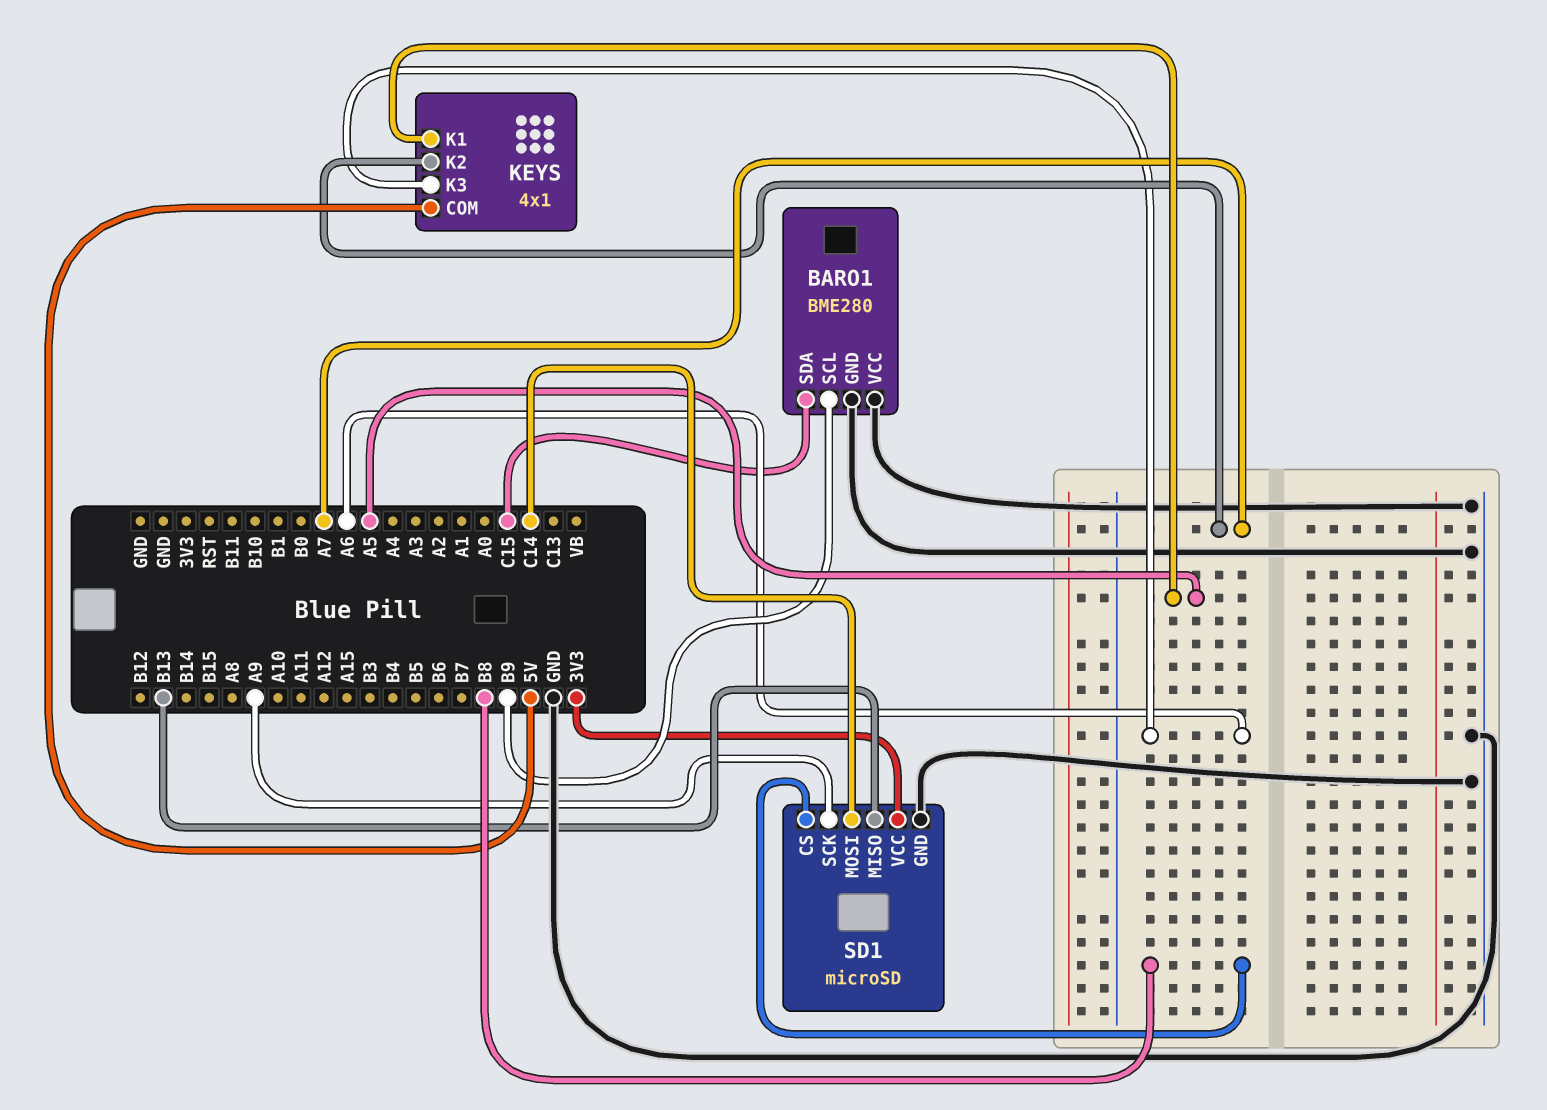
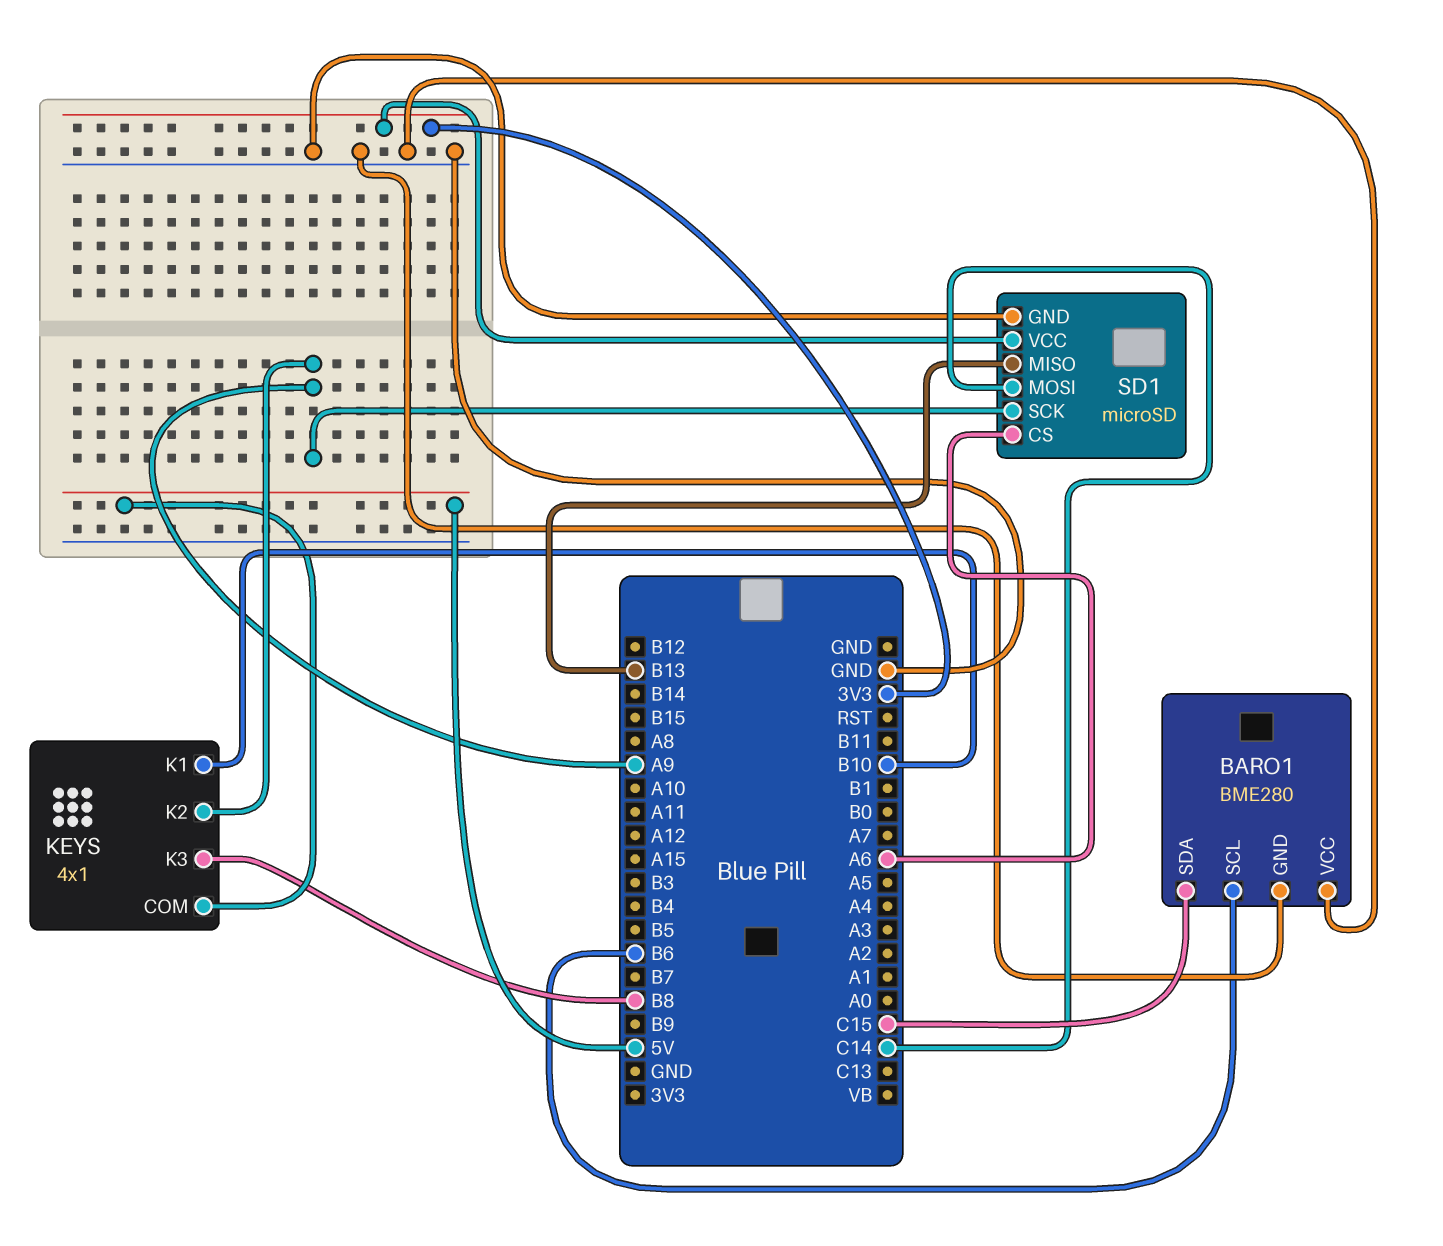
BARO1 pin SCL: B9 -> B6
KEYS pin K1: A5 -> B10
KEYS pin K2: A7 -> A9
KEYS pin K3: A6 -> B8
SD1 pin CS: B8 -> A6

